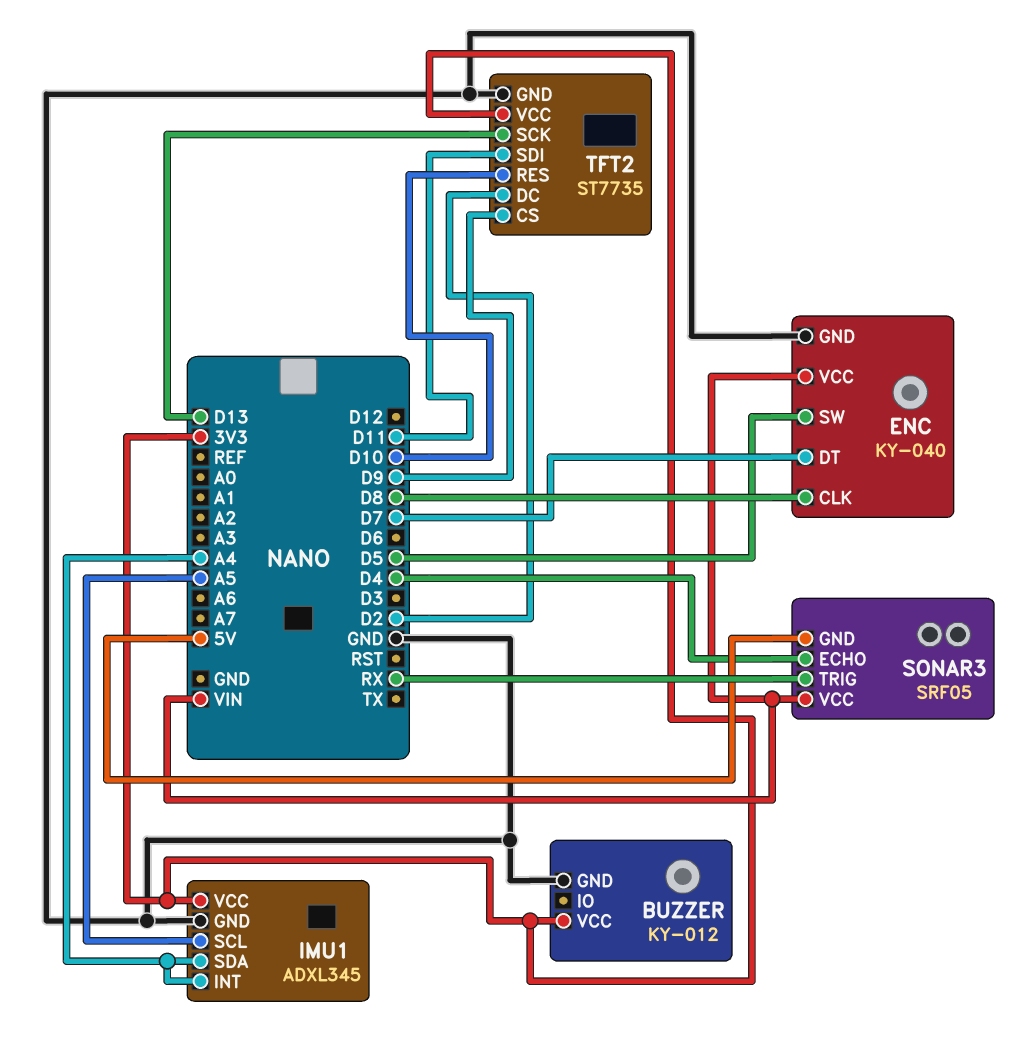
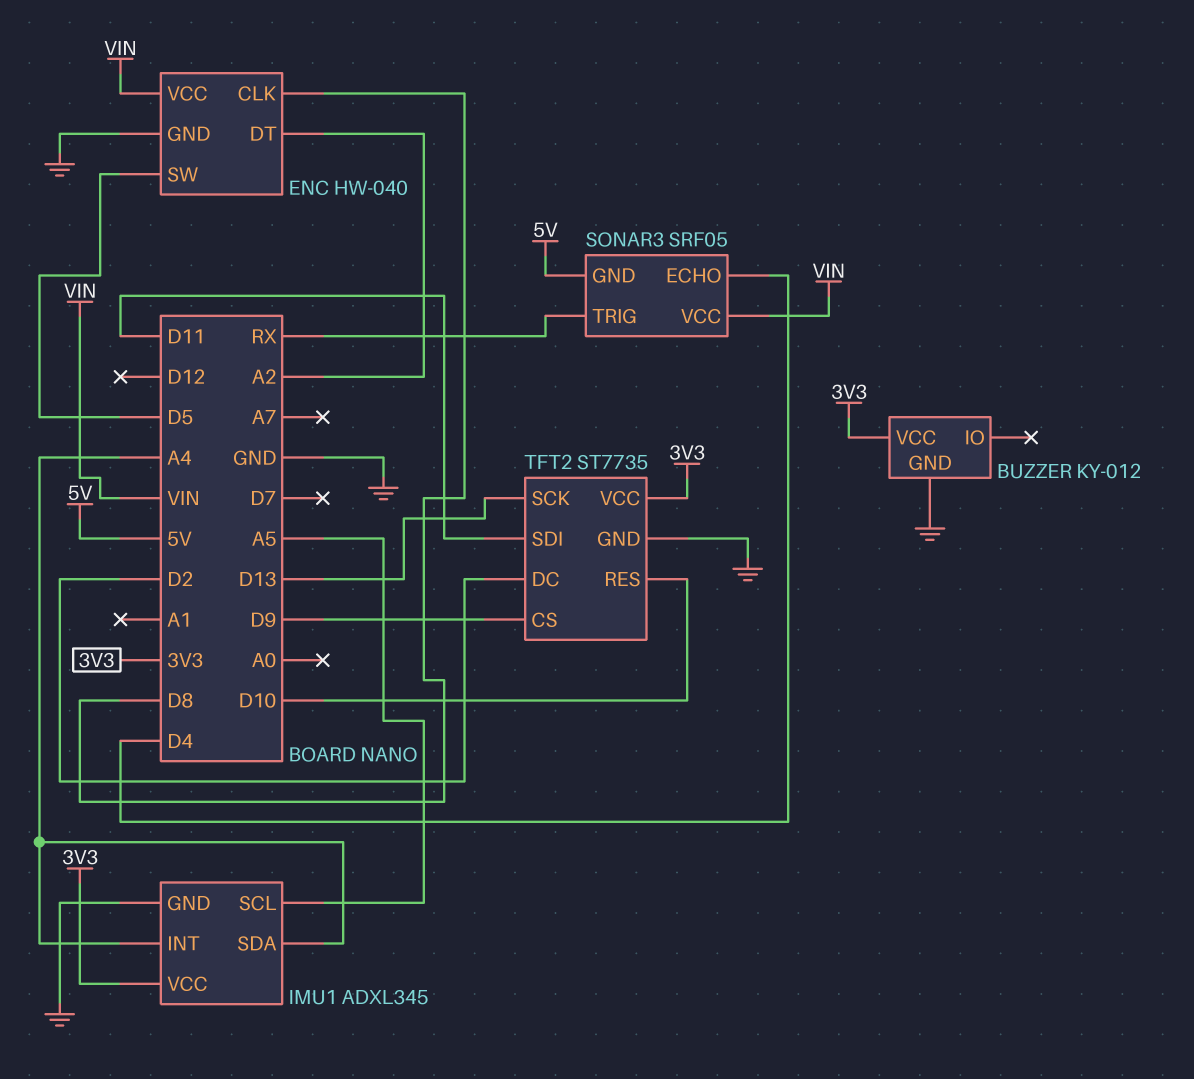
ENC: KY-040 -> HW-040
ENC pin DT: D7 -> A2

